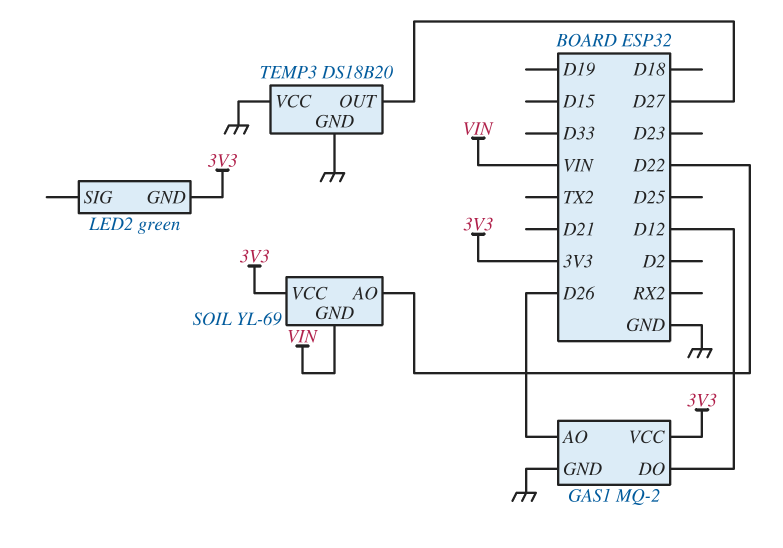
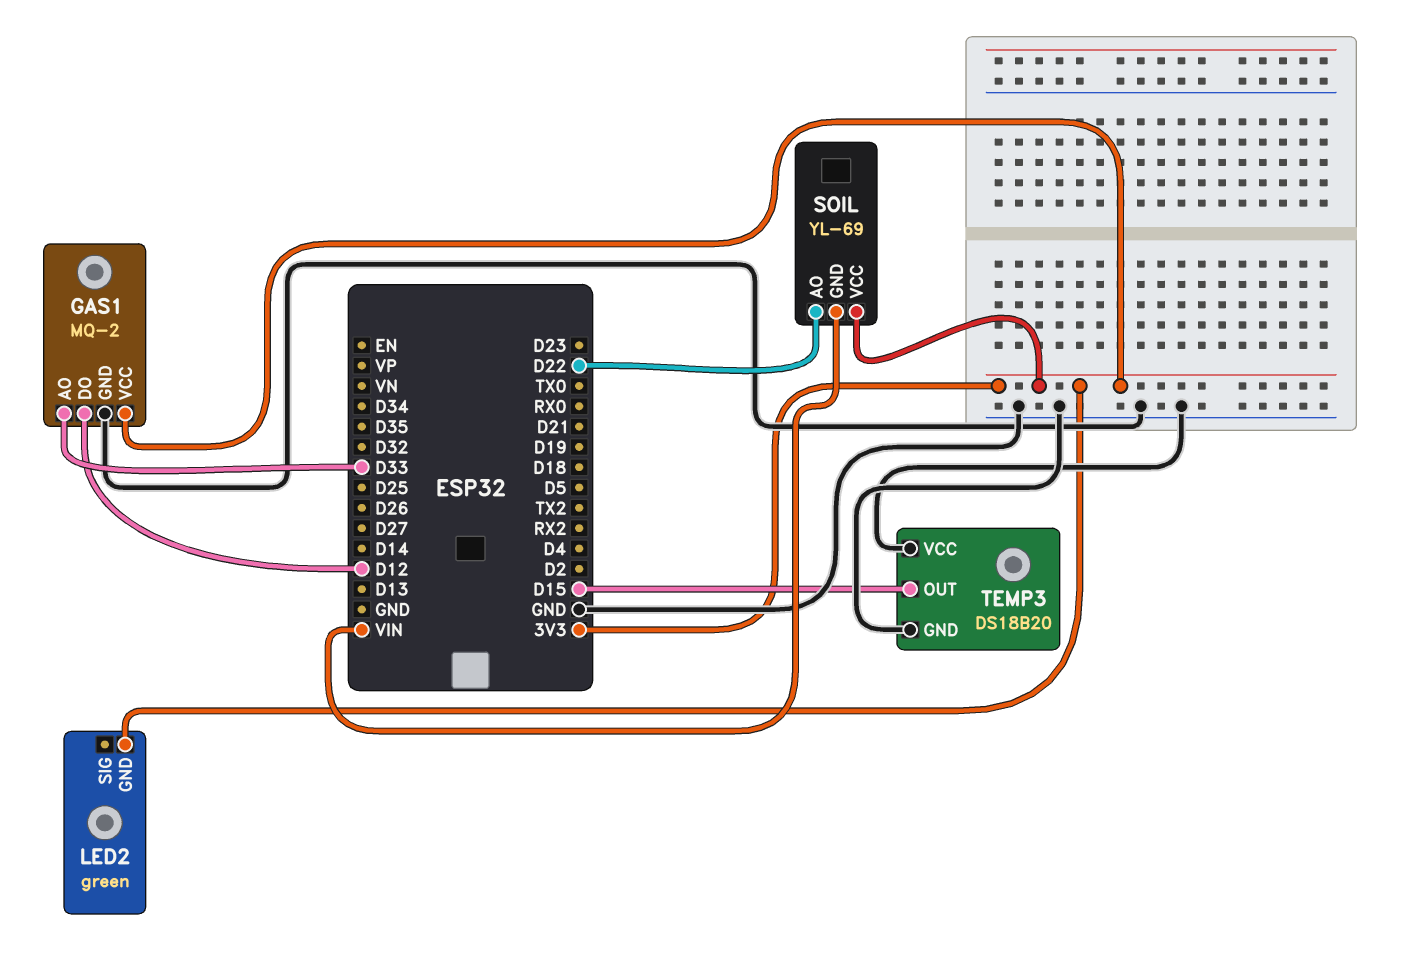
GAS1 pin AO: D26 -> D33
TEMP3 pin OUT: D27 -> D15

